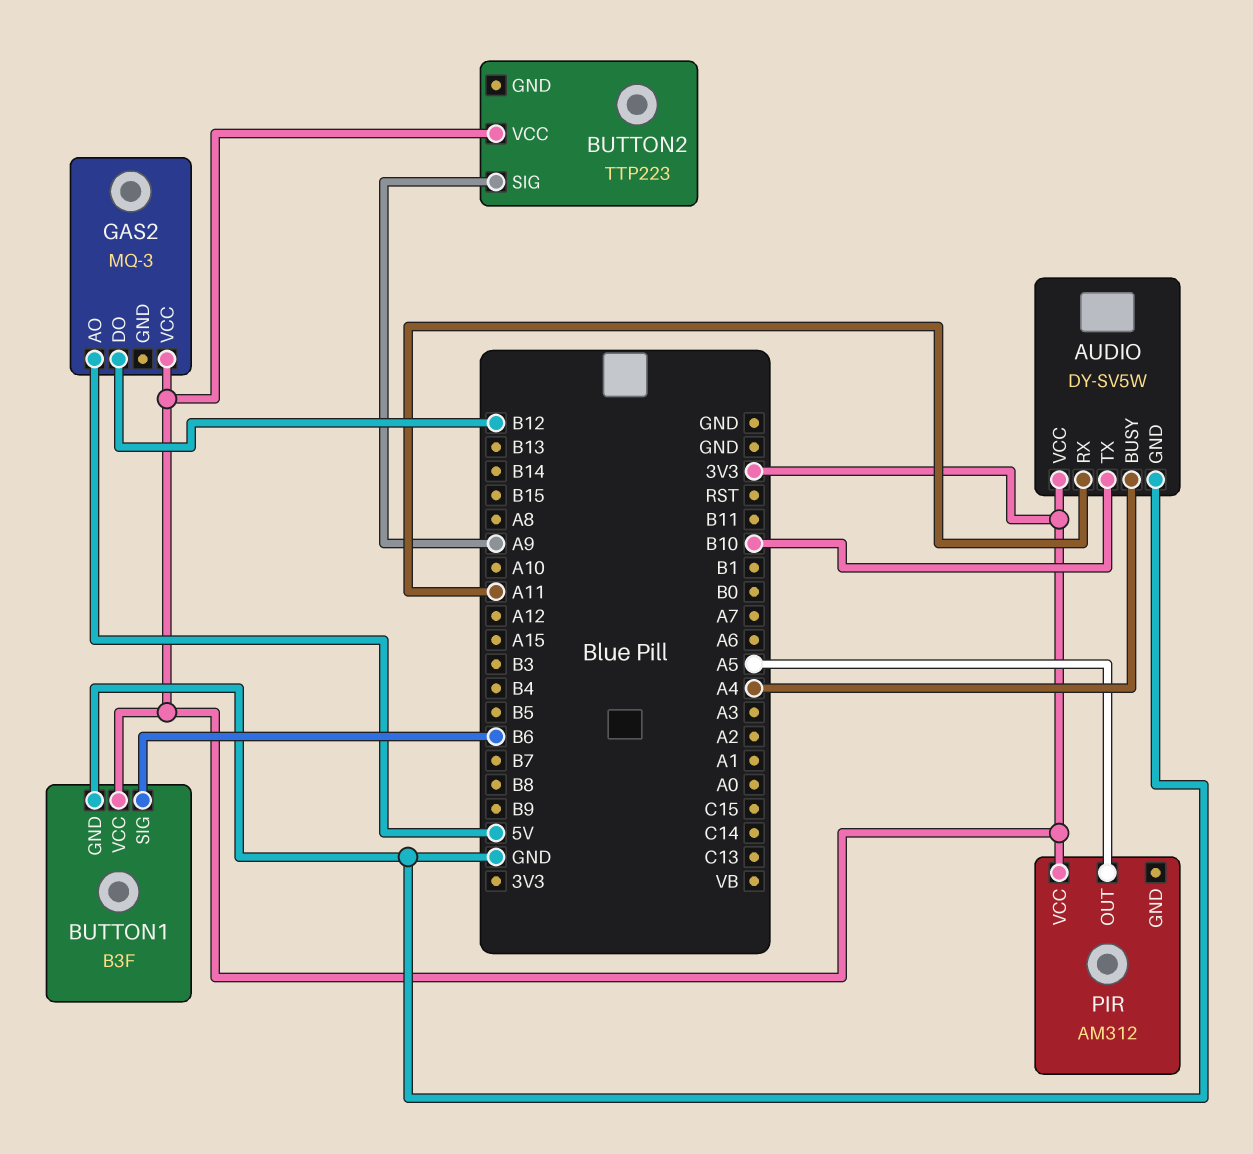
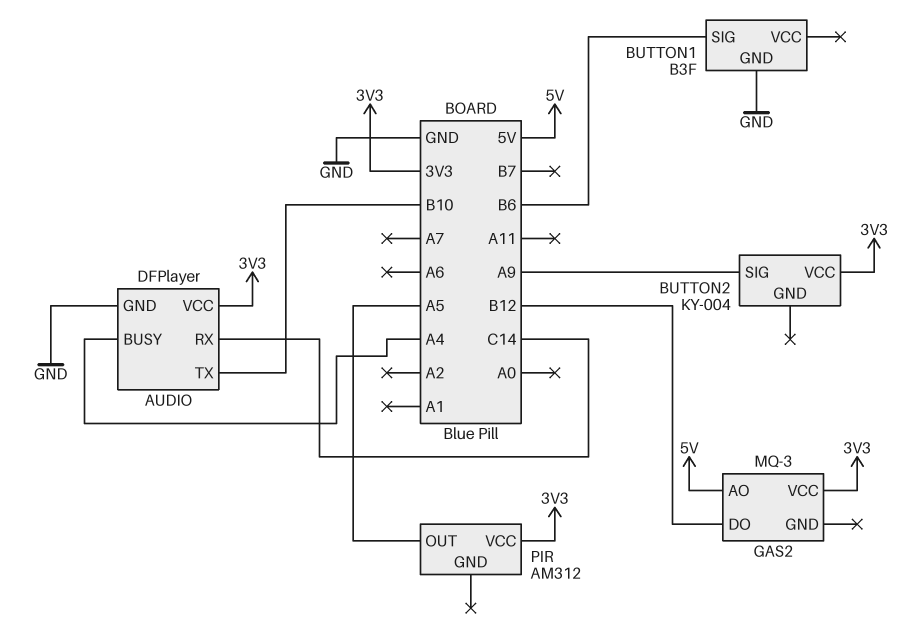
AUDIO: DY-SV5W -> DFPlayer
AUDIO pin RX: A11 -> C14
BUTTON1 pin VCC: 3V3 -> none
BUTTON2: TTP223 -> KY-004

